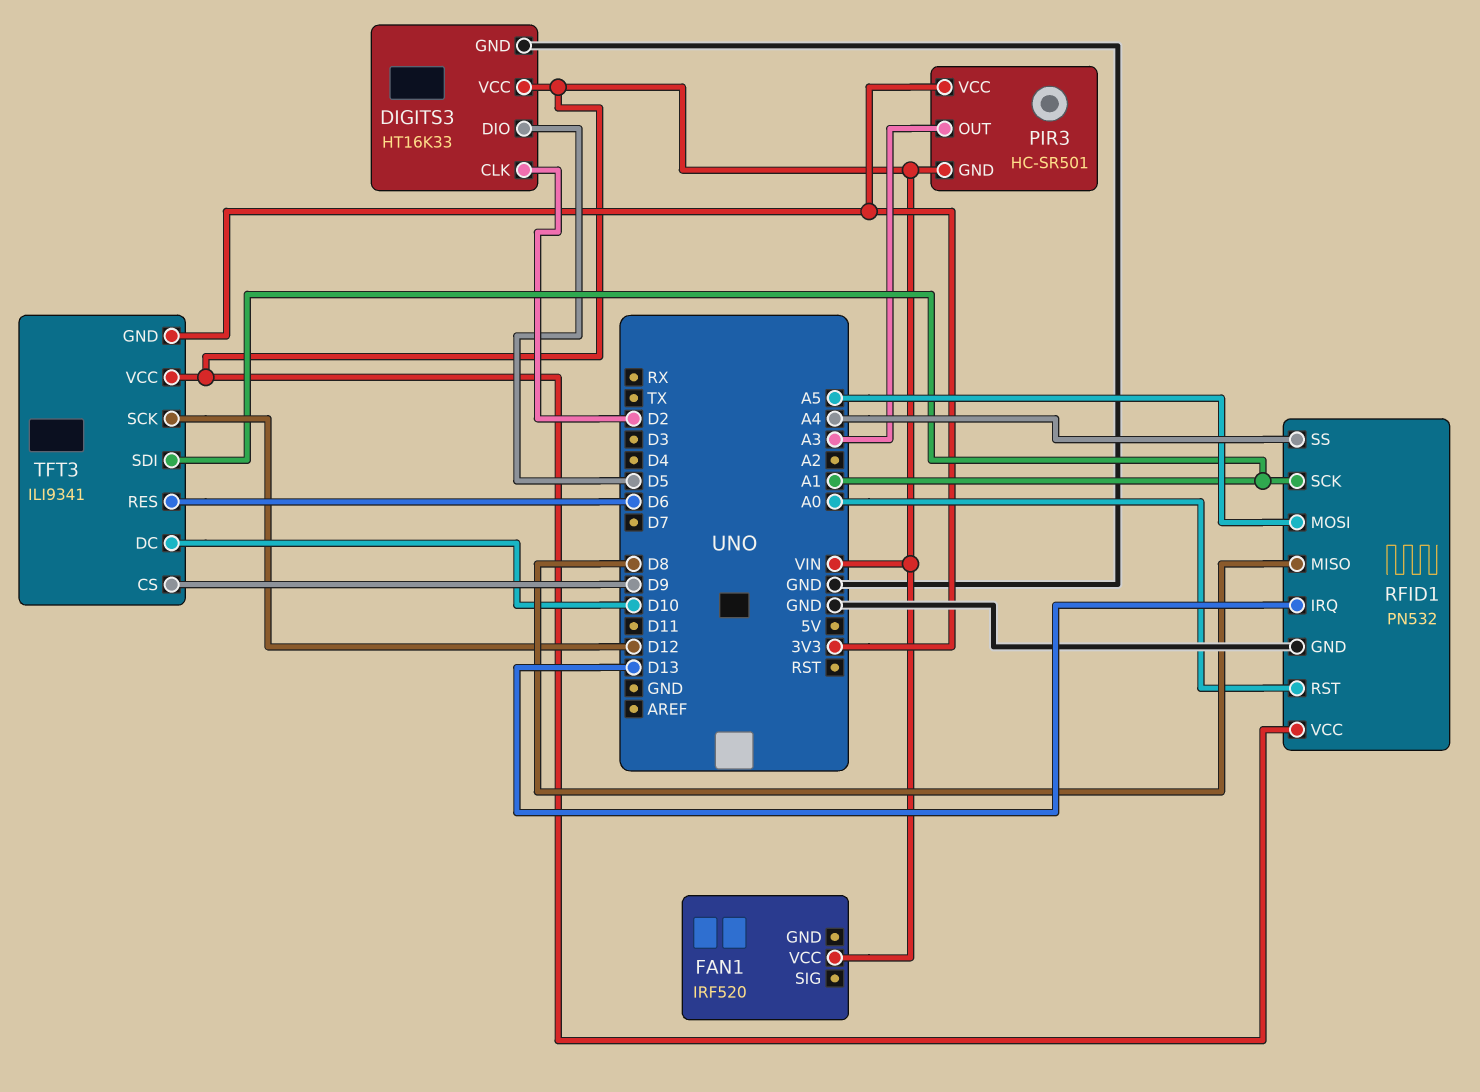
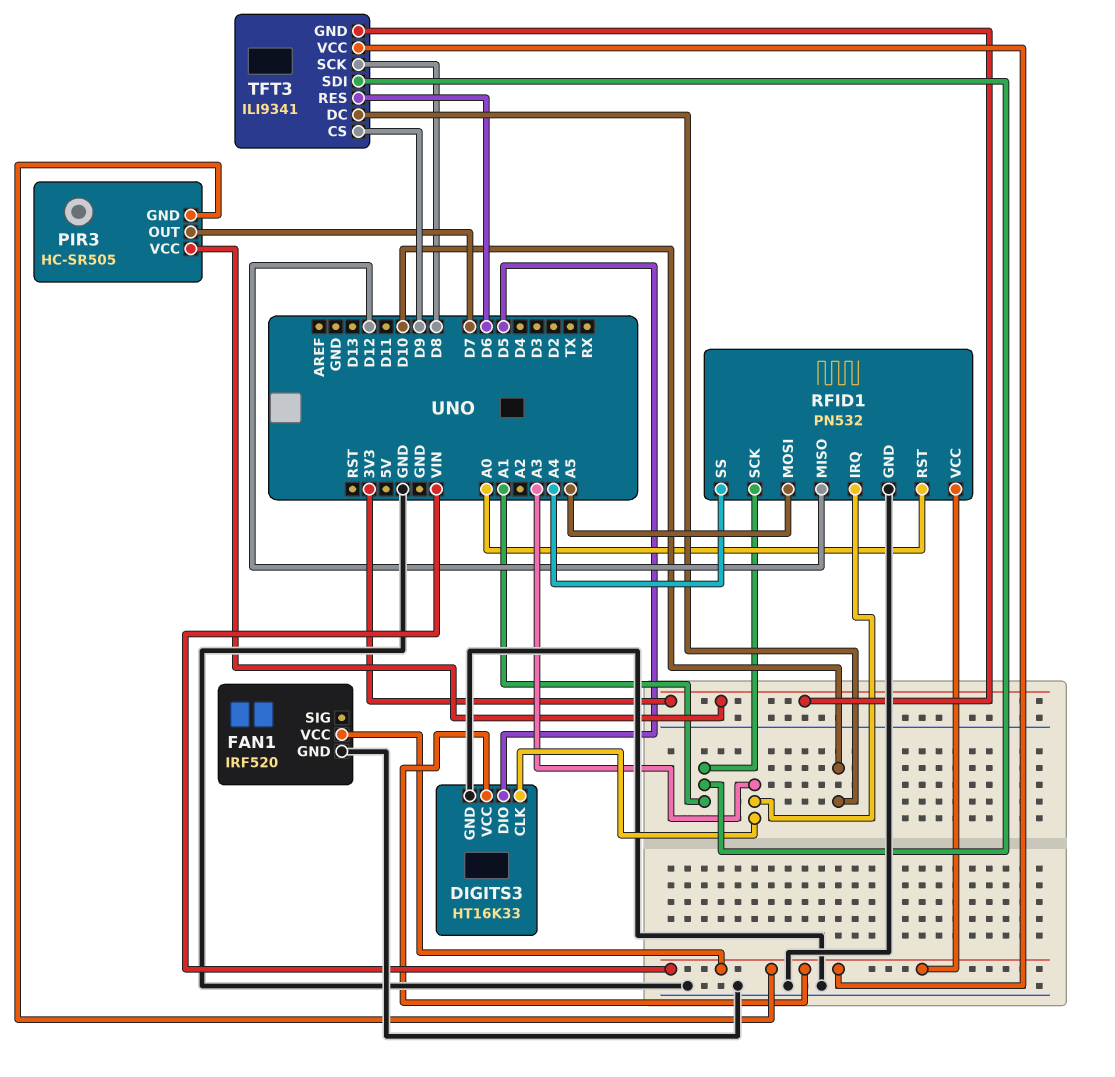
DIGITS3 pin CLK: D2 -> A3
FAN1 pin GND: none -> GND
PIR3: HC-SR501 -> HC-SR505
PIR3 pin OUT: A3 -> D7
RFID1 pin IRQ: D13 -> A3
RFID1 pin MISO: D8 -> D12
TFT3 pin SCK: D12 -> D8

